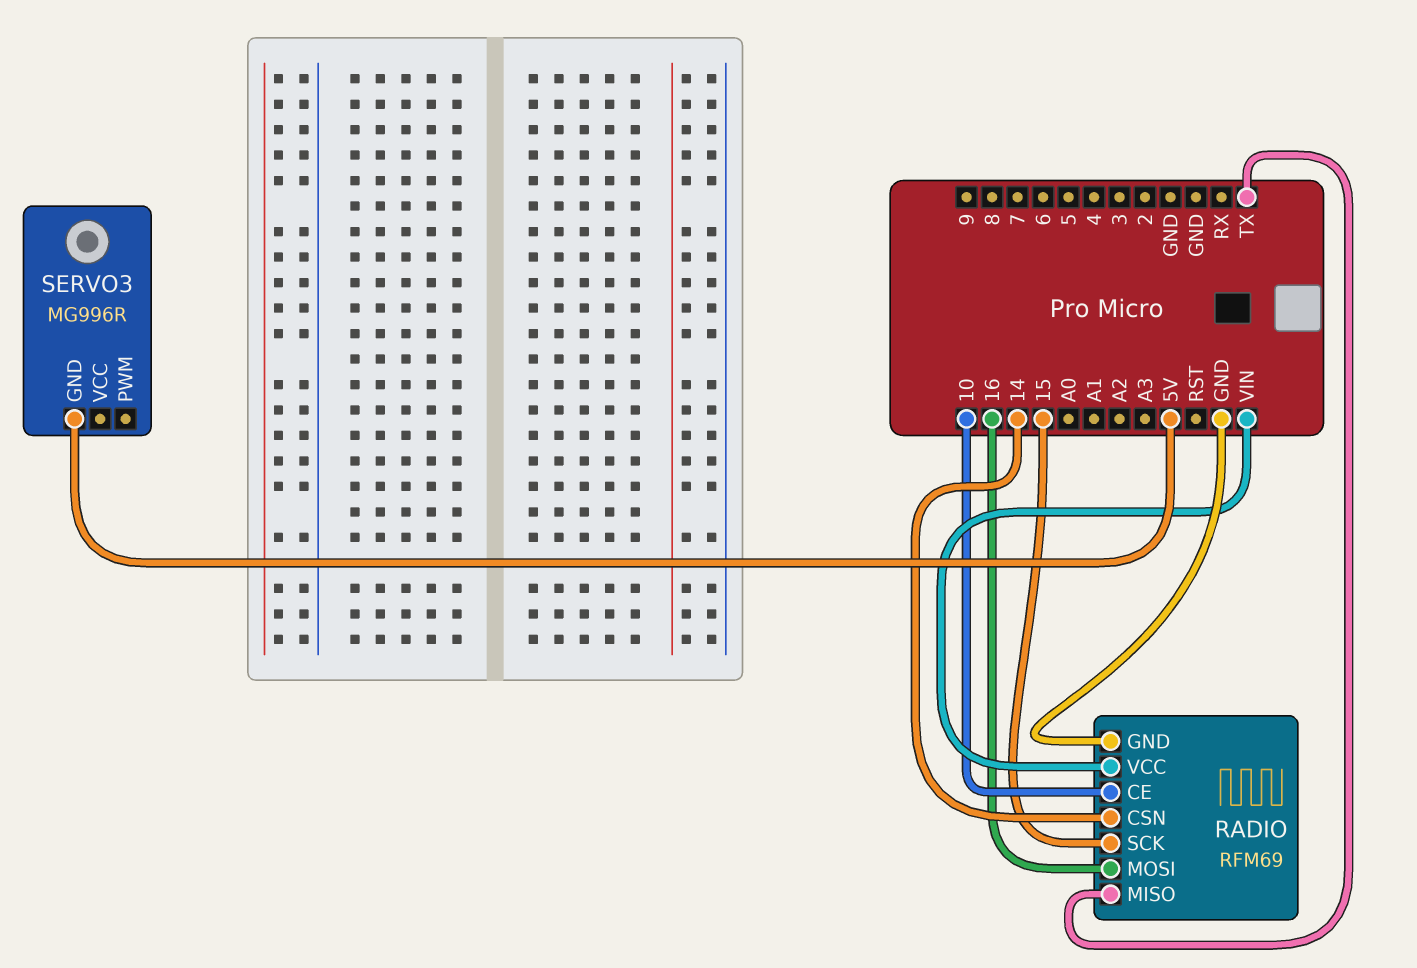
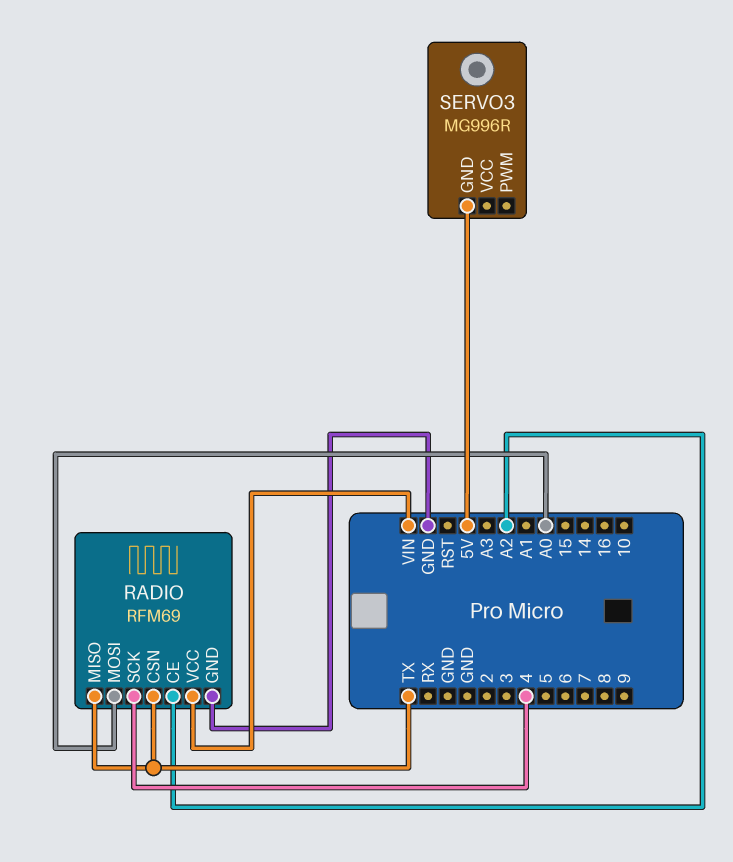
RADIO pin CE: 10 -> A2
RADIO pin CSN: 14 -> TX
RADIO pin MOSI: 16 -> A0
RADIO pin SCK: 15 -> 4

